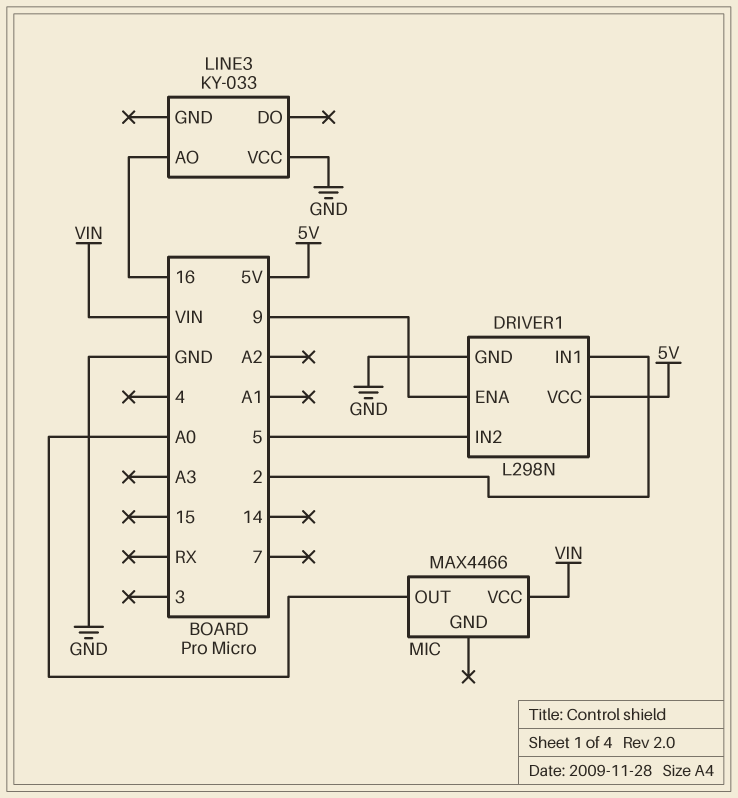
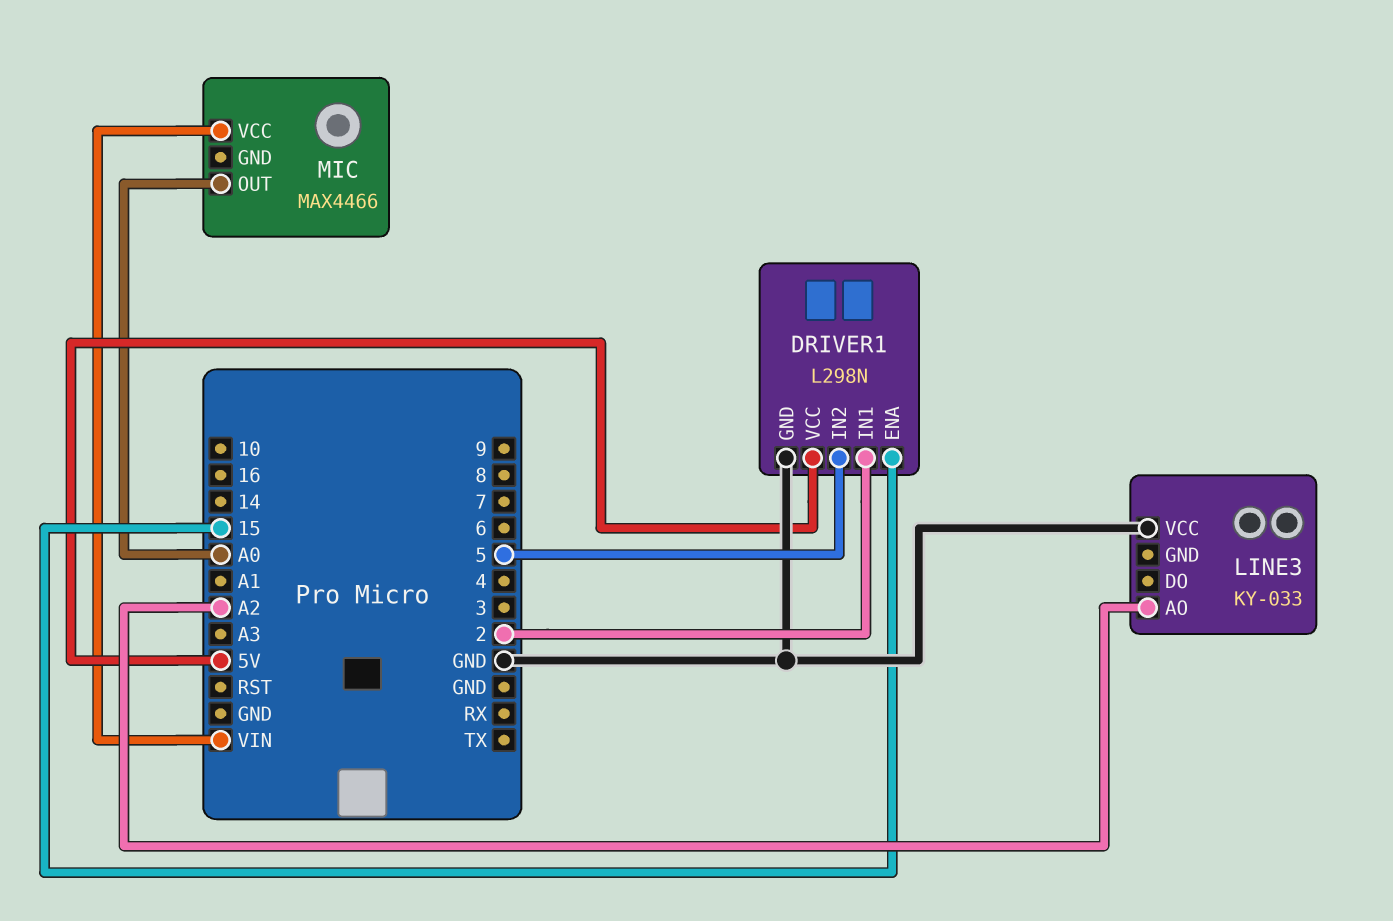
DRIVER1 pin ENA: 9 -> 15
LINE3 pin AO: 16 -> A2

